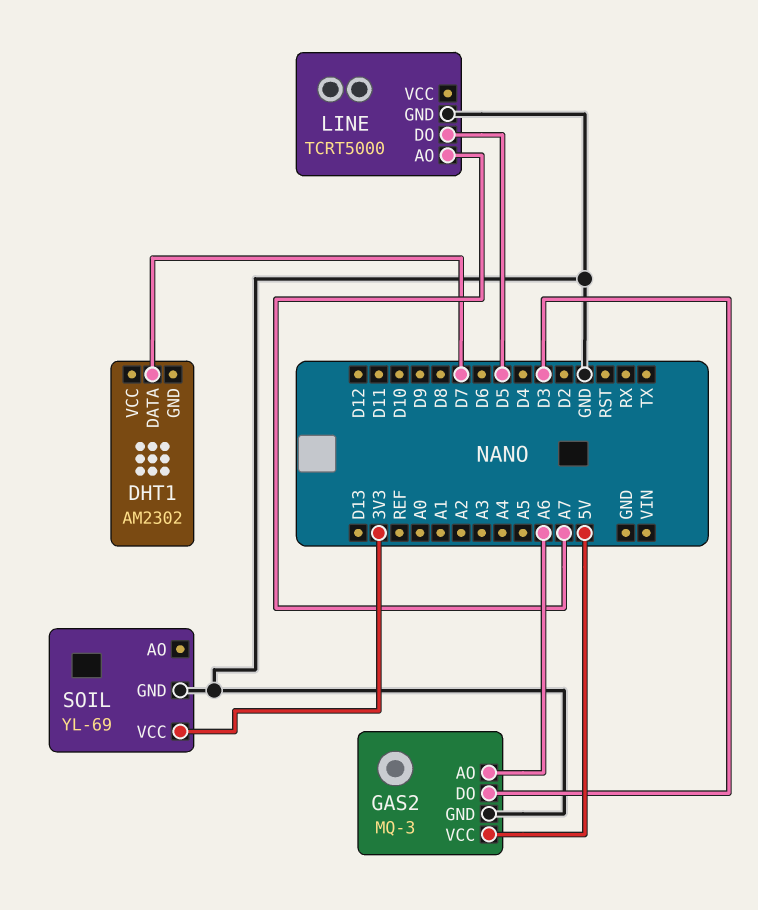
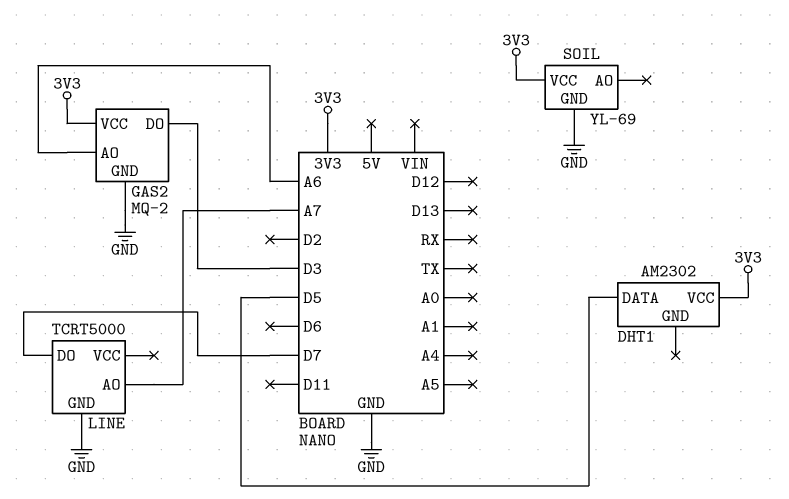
DHT1 pin DATA: D7 -> D5
DHT1 pin VCC: none -> 3V3
GAS2: MQ-3 -> MQ-2
GAS2 pin VCC: 5V -> 3V3
LINE pin DO: D5 -> D7

